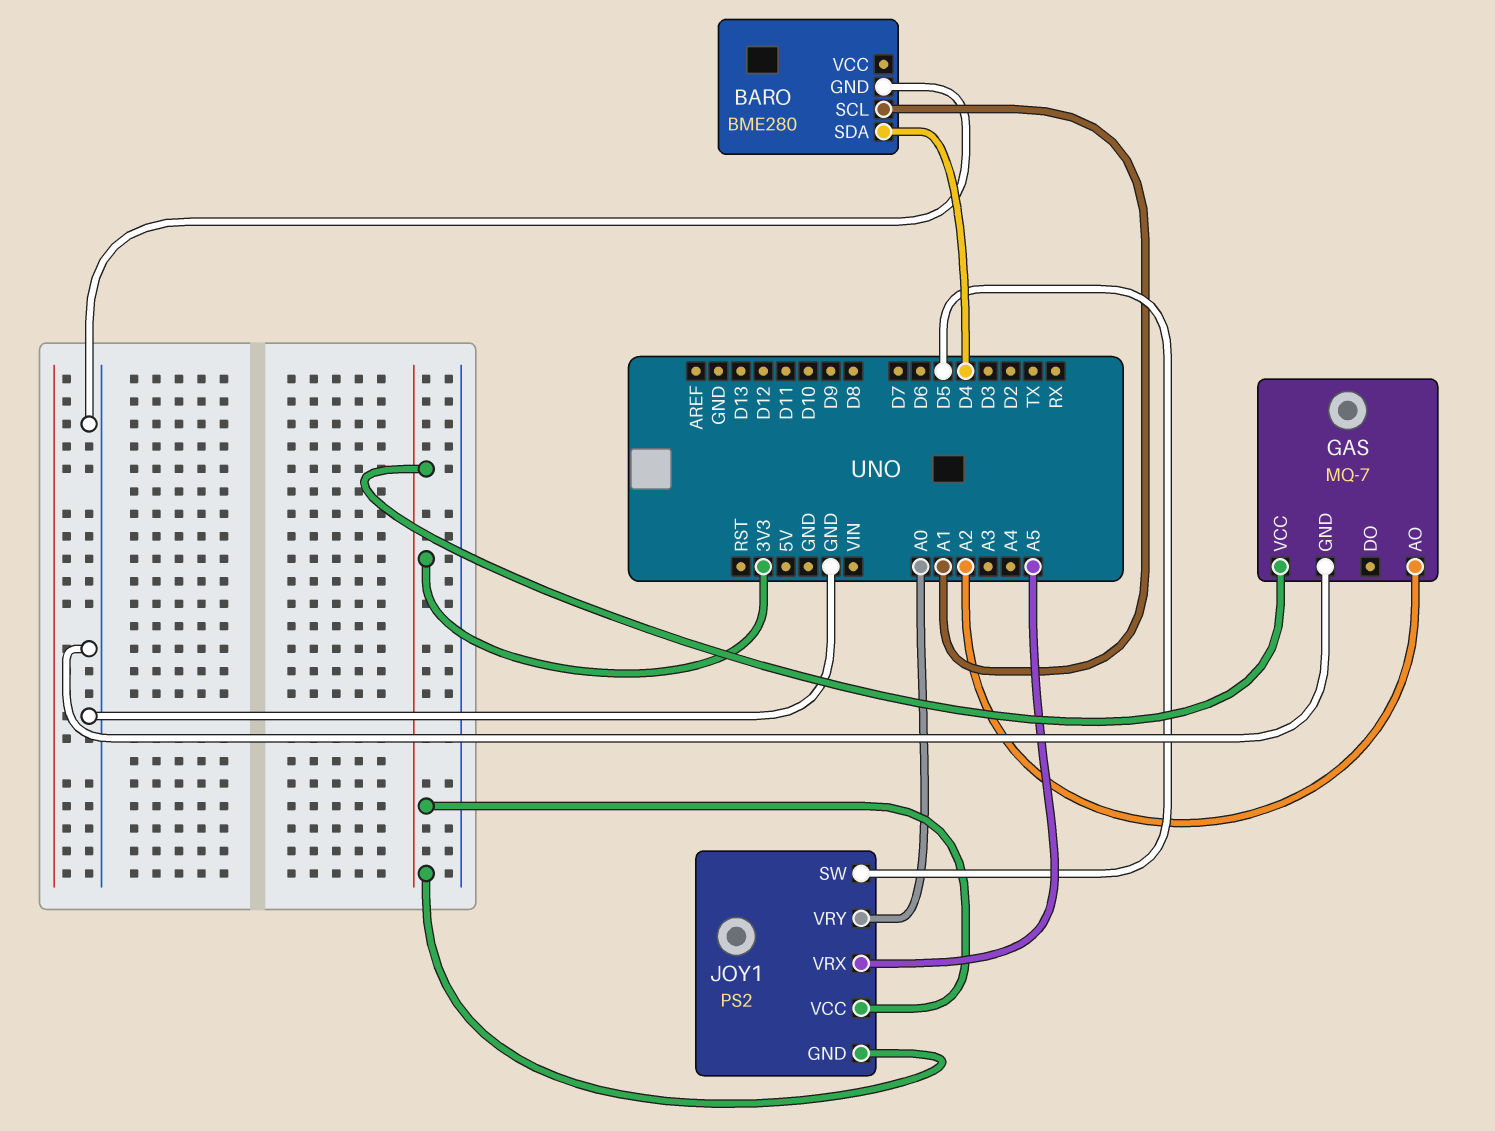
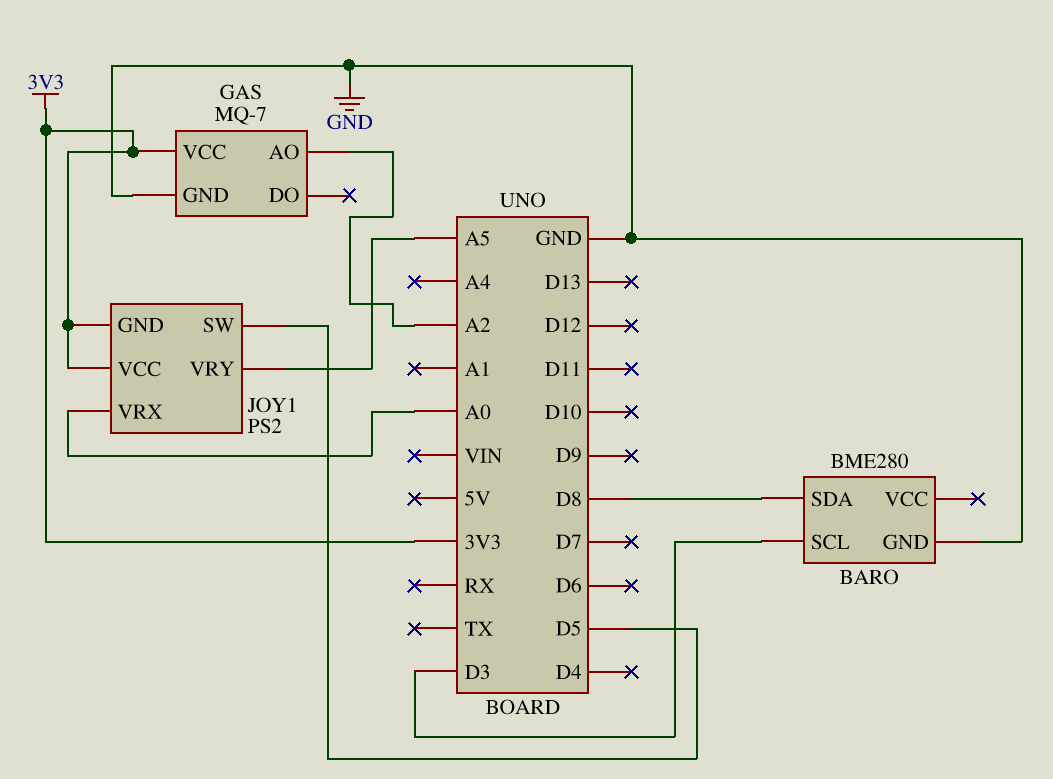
BARO pin SCL: A1 -> D3
BARO pin SDA: D4 -> D8
JOY1 pin VRX: A5 -> A0
JOY1 pin VRY: A0 -> A5

